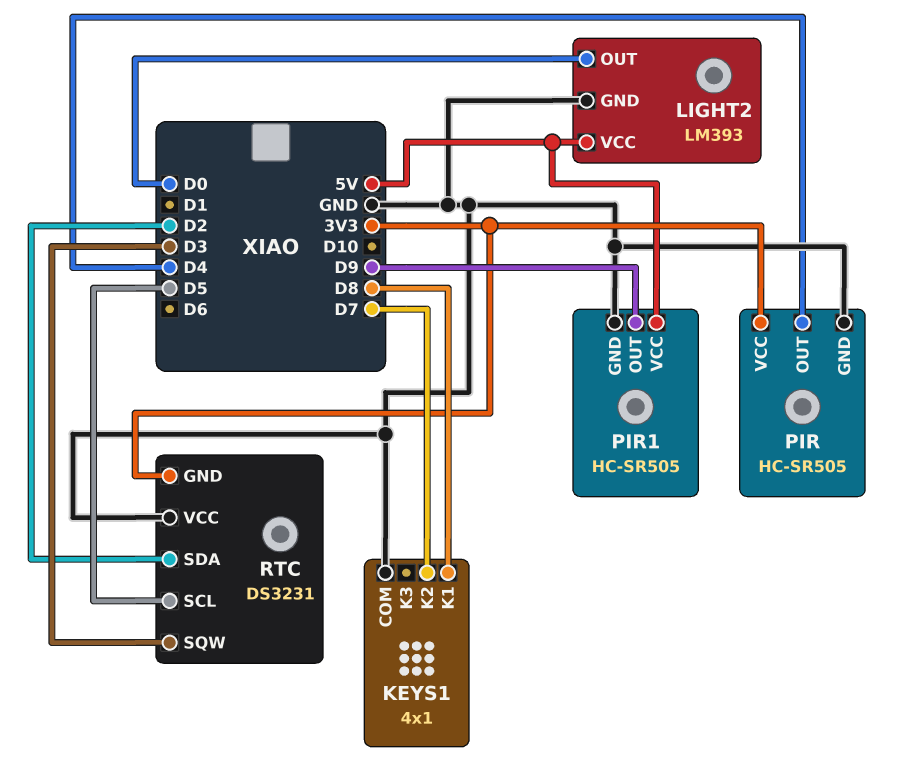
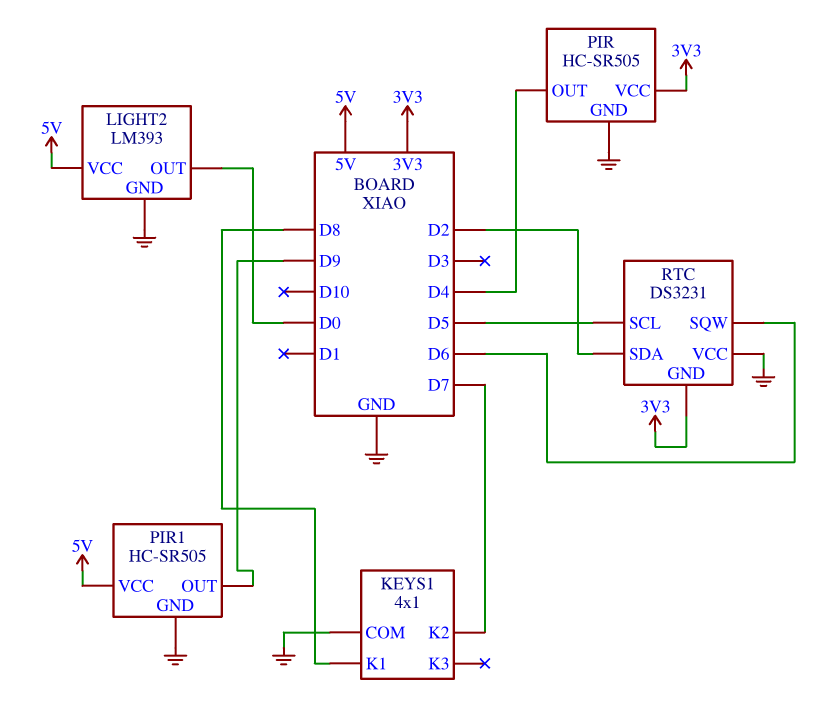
RTC pin SQW: D3 -> D6

